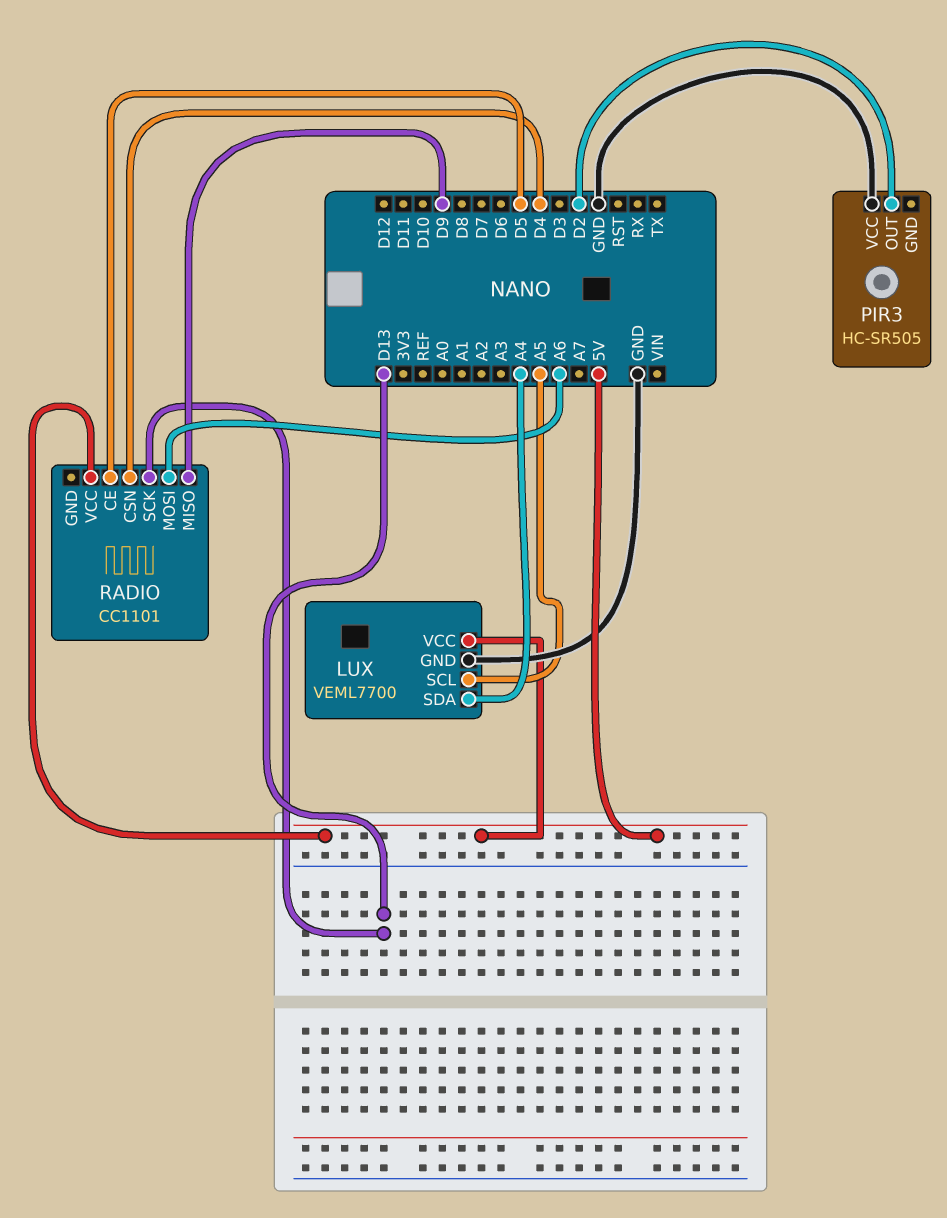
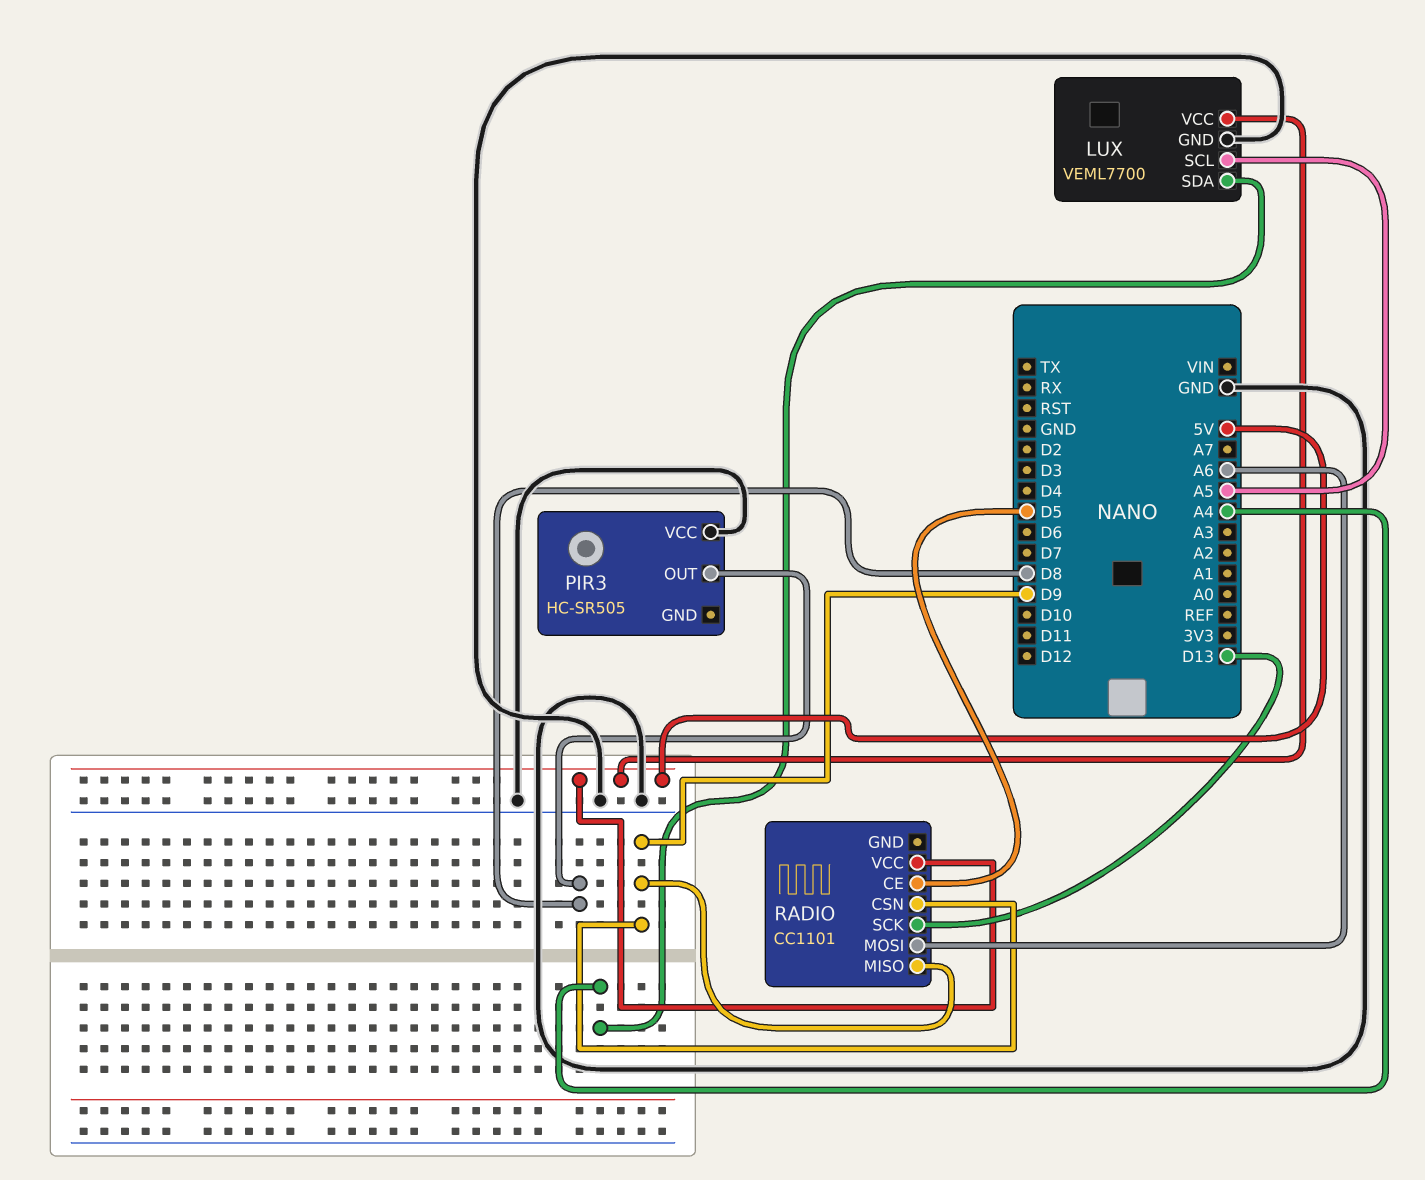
PIR3 pin OUT: D2 -> D8
RADIO pin CSN: D4 -> D9

